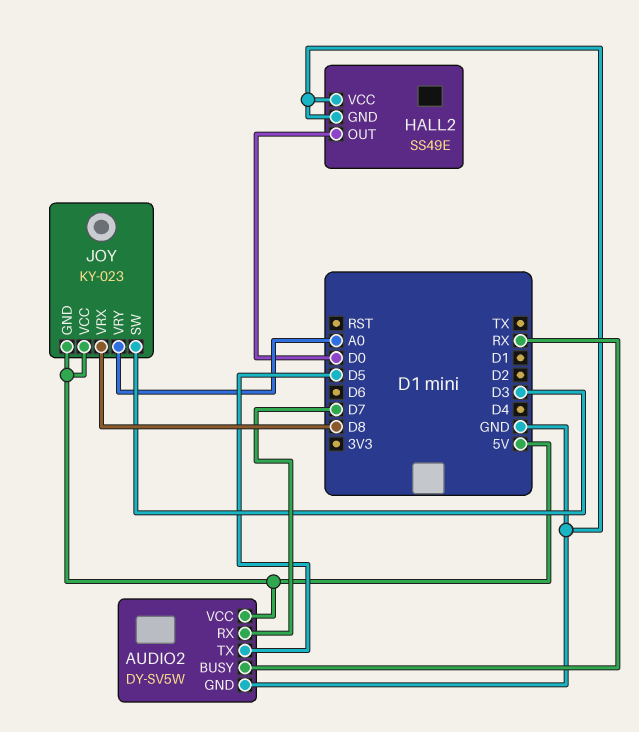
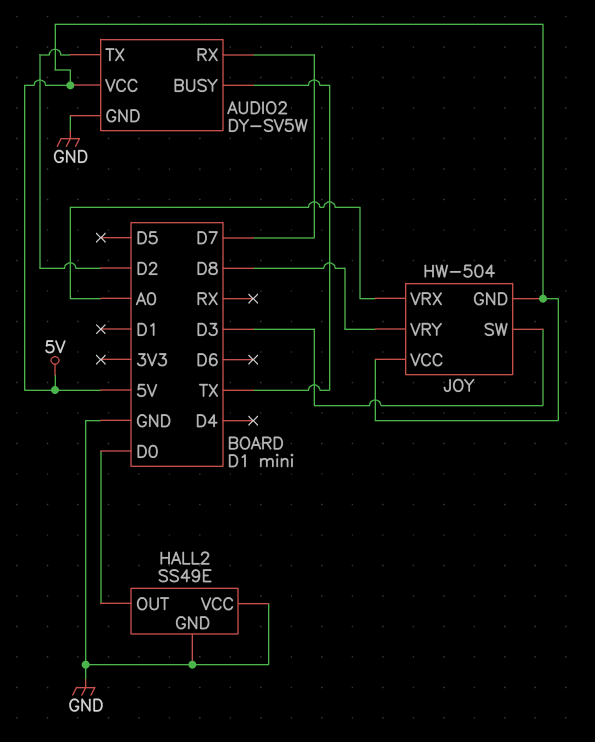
AUDIO2 pin BUSY: RX -> TX
AUDIO2 pin TX: D5 -> D2
JOY: KY-023 -> HW-504
JOY pin VRX: D8 -> A0
JOY pin VRY: A0 -> D8

